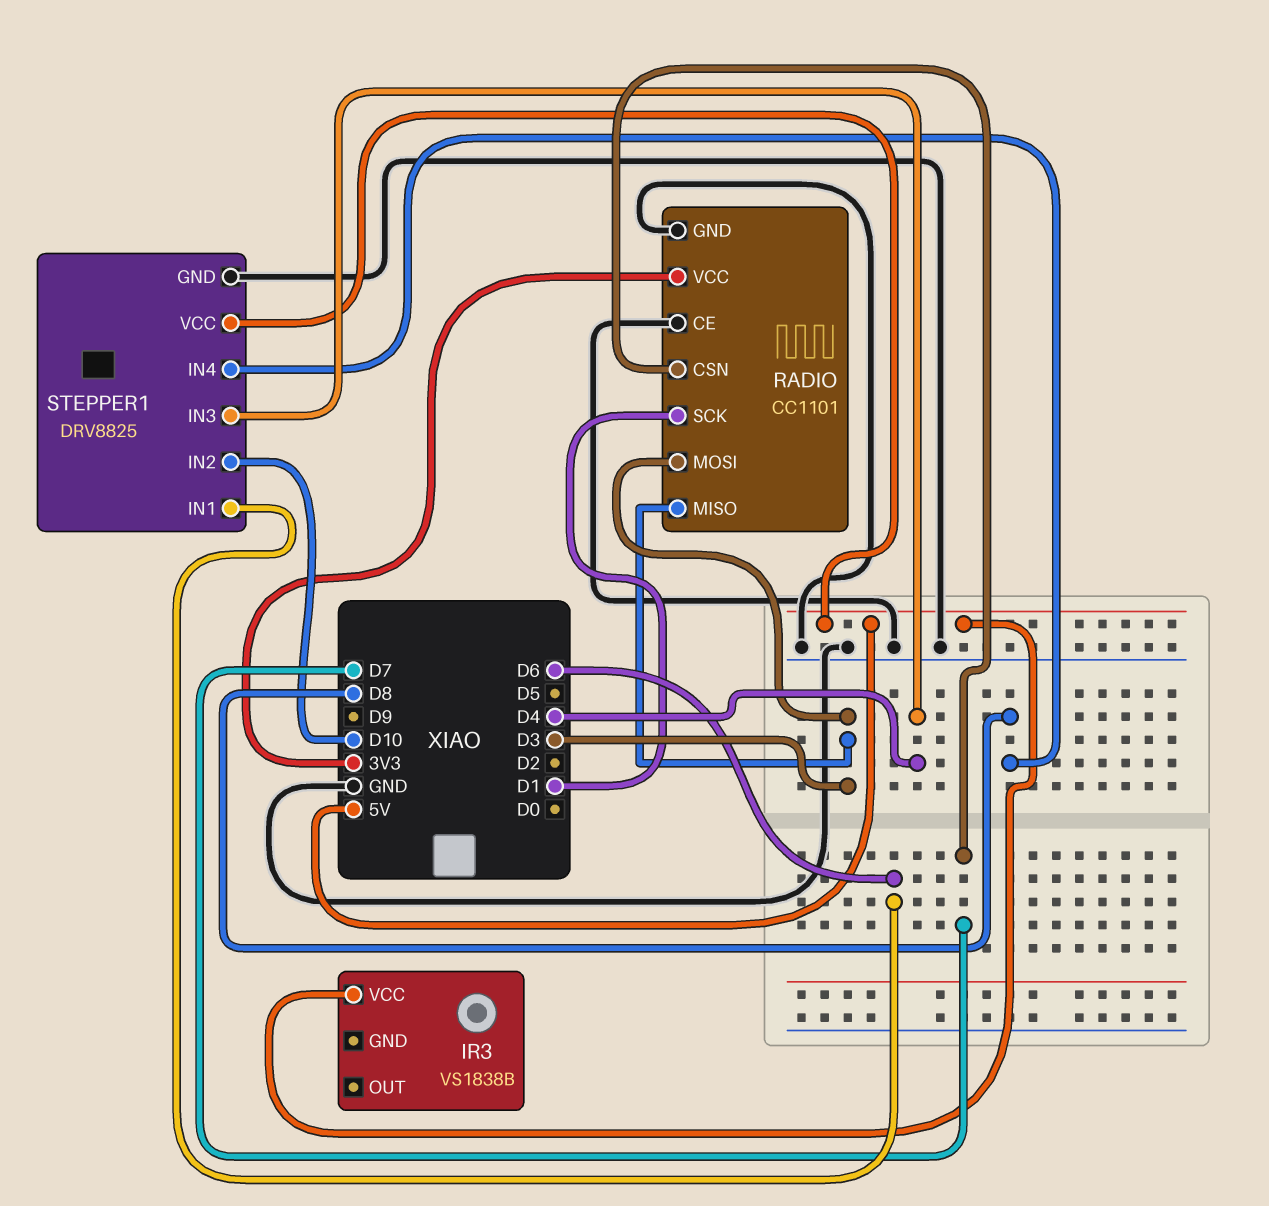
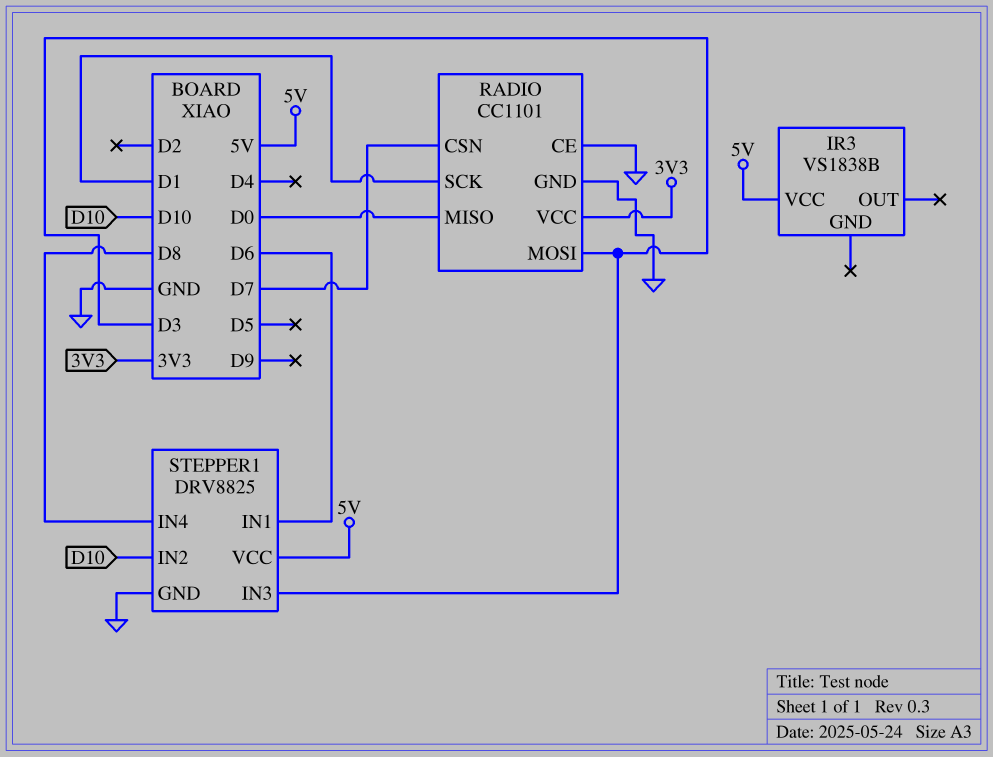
RADIO pin MISO: D3 -> D0
STEPPER1 pin IN3: D4 -> D3

